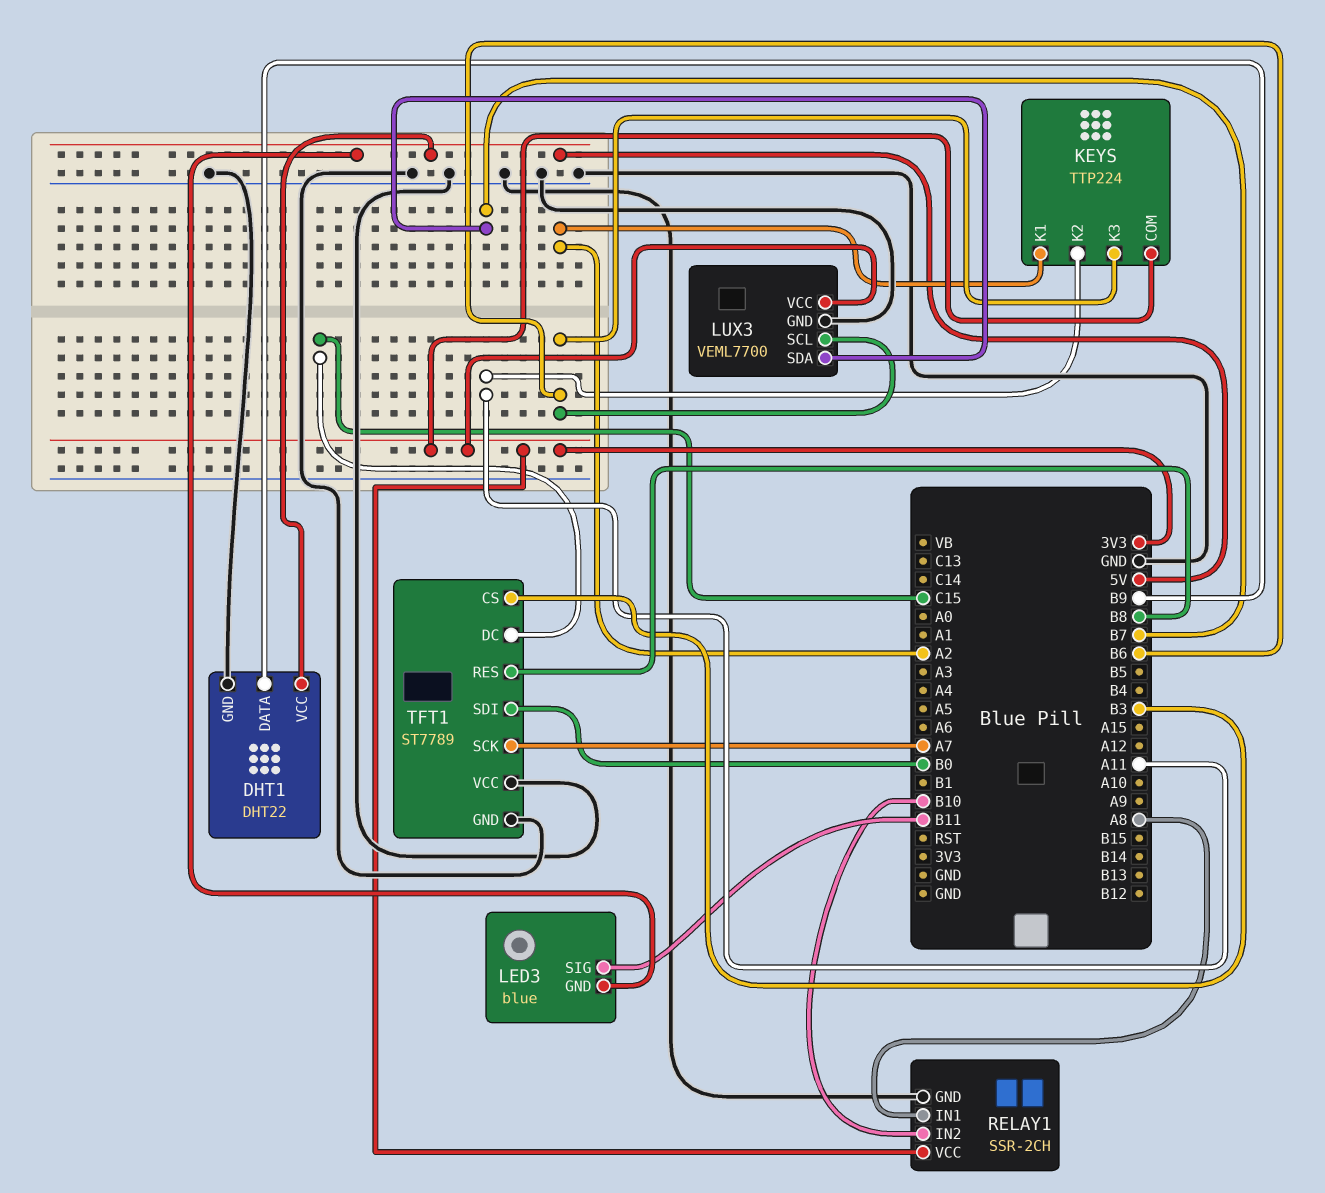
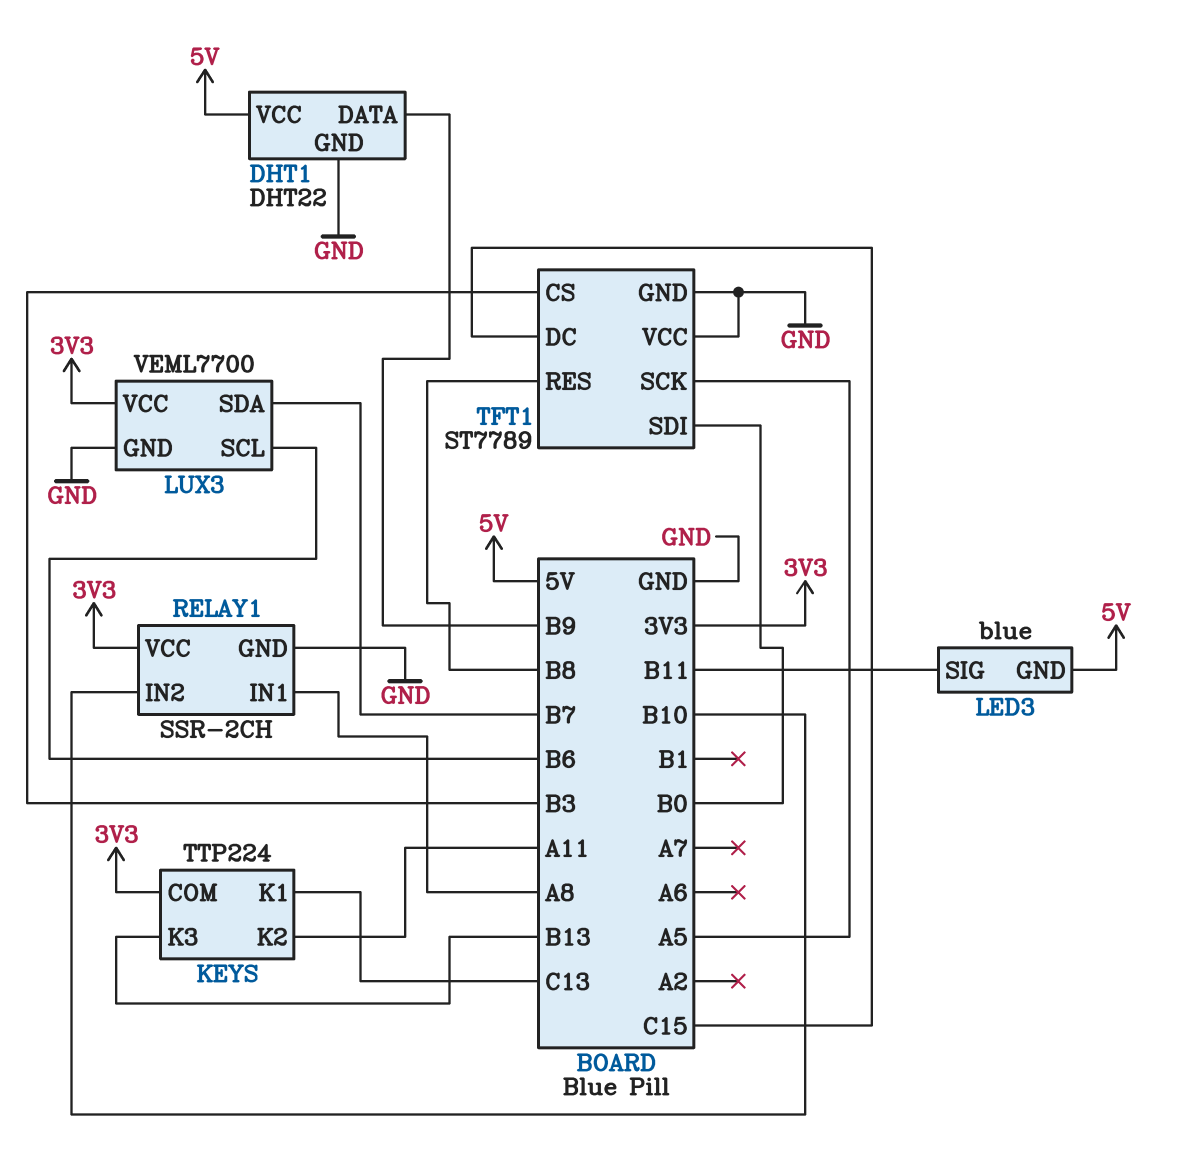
KEYS pin K1: A2 -> C13
KEYS pin K3: B6 -> B13
TFT1 pin SCK: A7 -> A5

